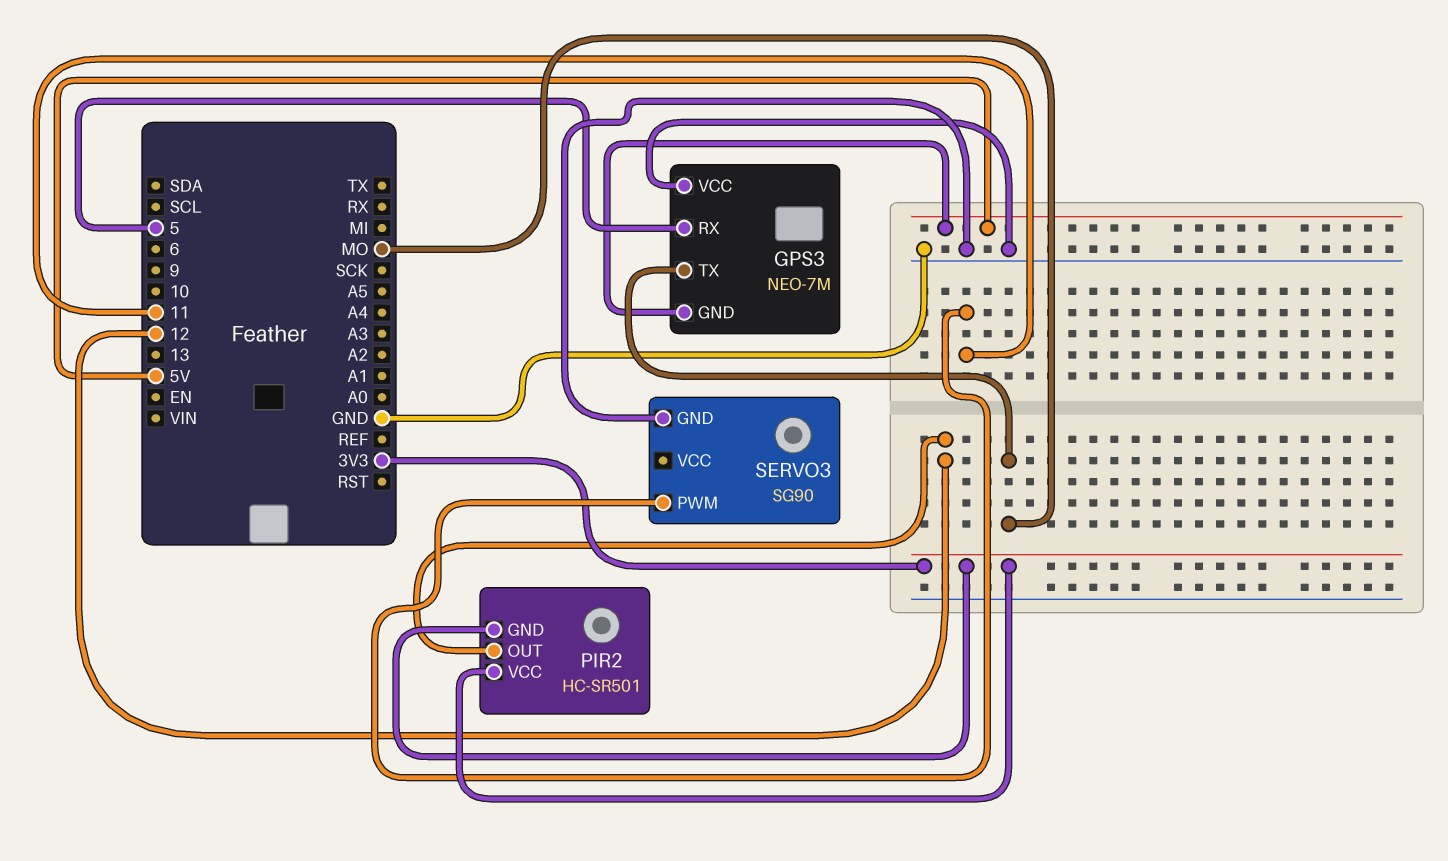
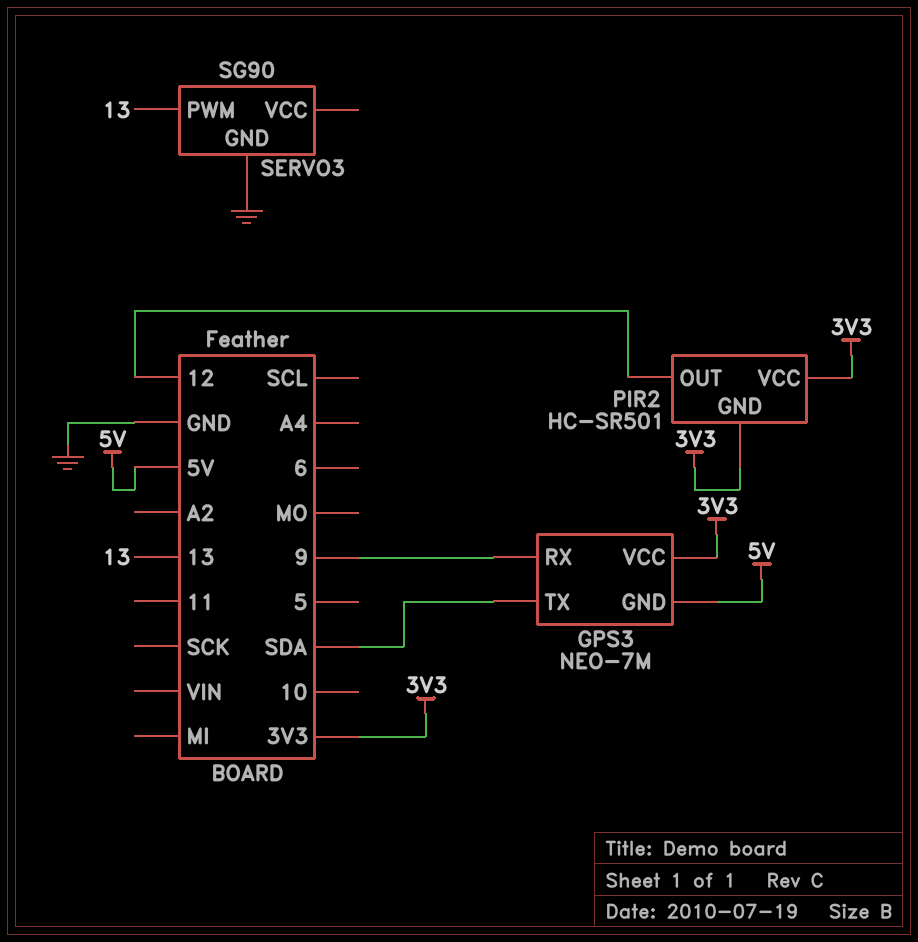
GPS3 pin RX: 5 -> 9
GPS3 pin TX: MO -> SDA
GPS3 pin VCC: GND -> 3V3
SERVO3 pin PWM: 11 -> 13

